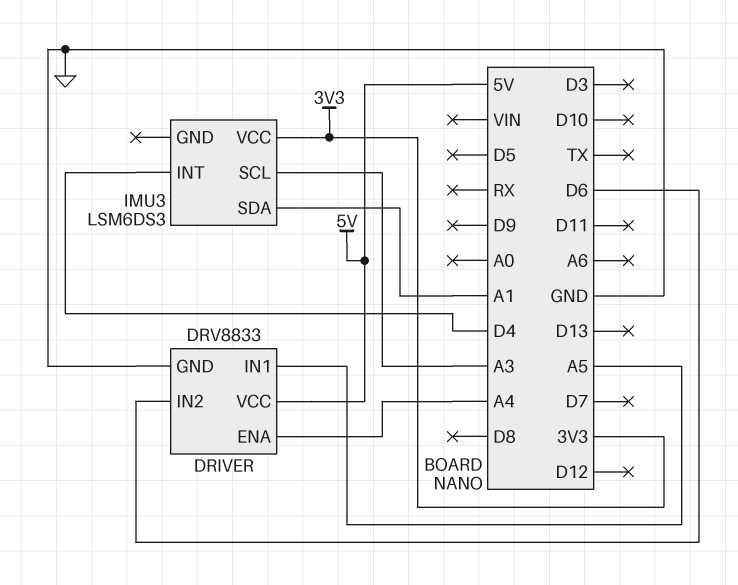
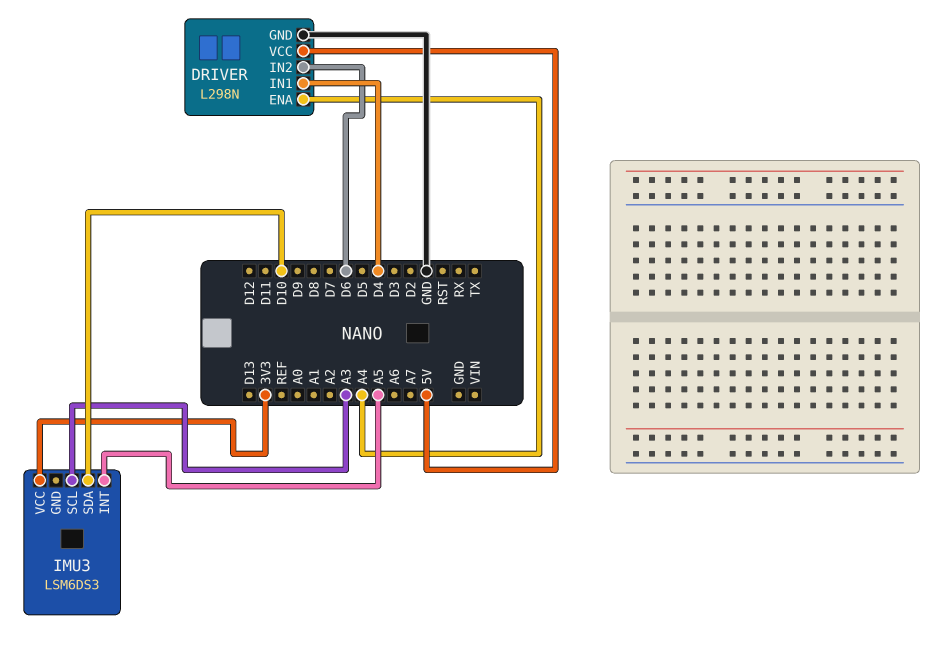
DRIVER: DRV8833 -> L298N
DRIVER pin IN1: A5 -> D4
IMU3 pin INT: D4 -> A5
IMU3 pin SDA: A1 -> D10

